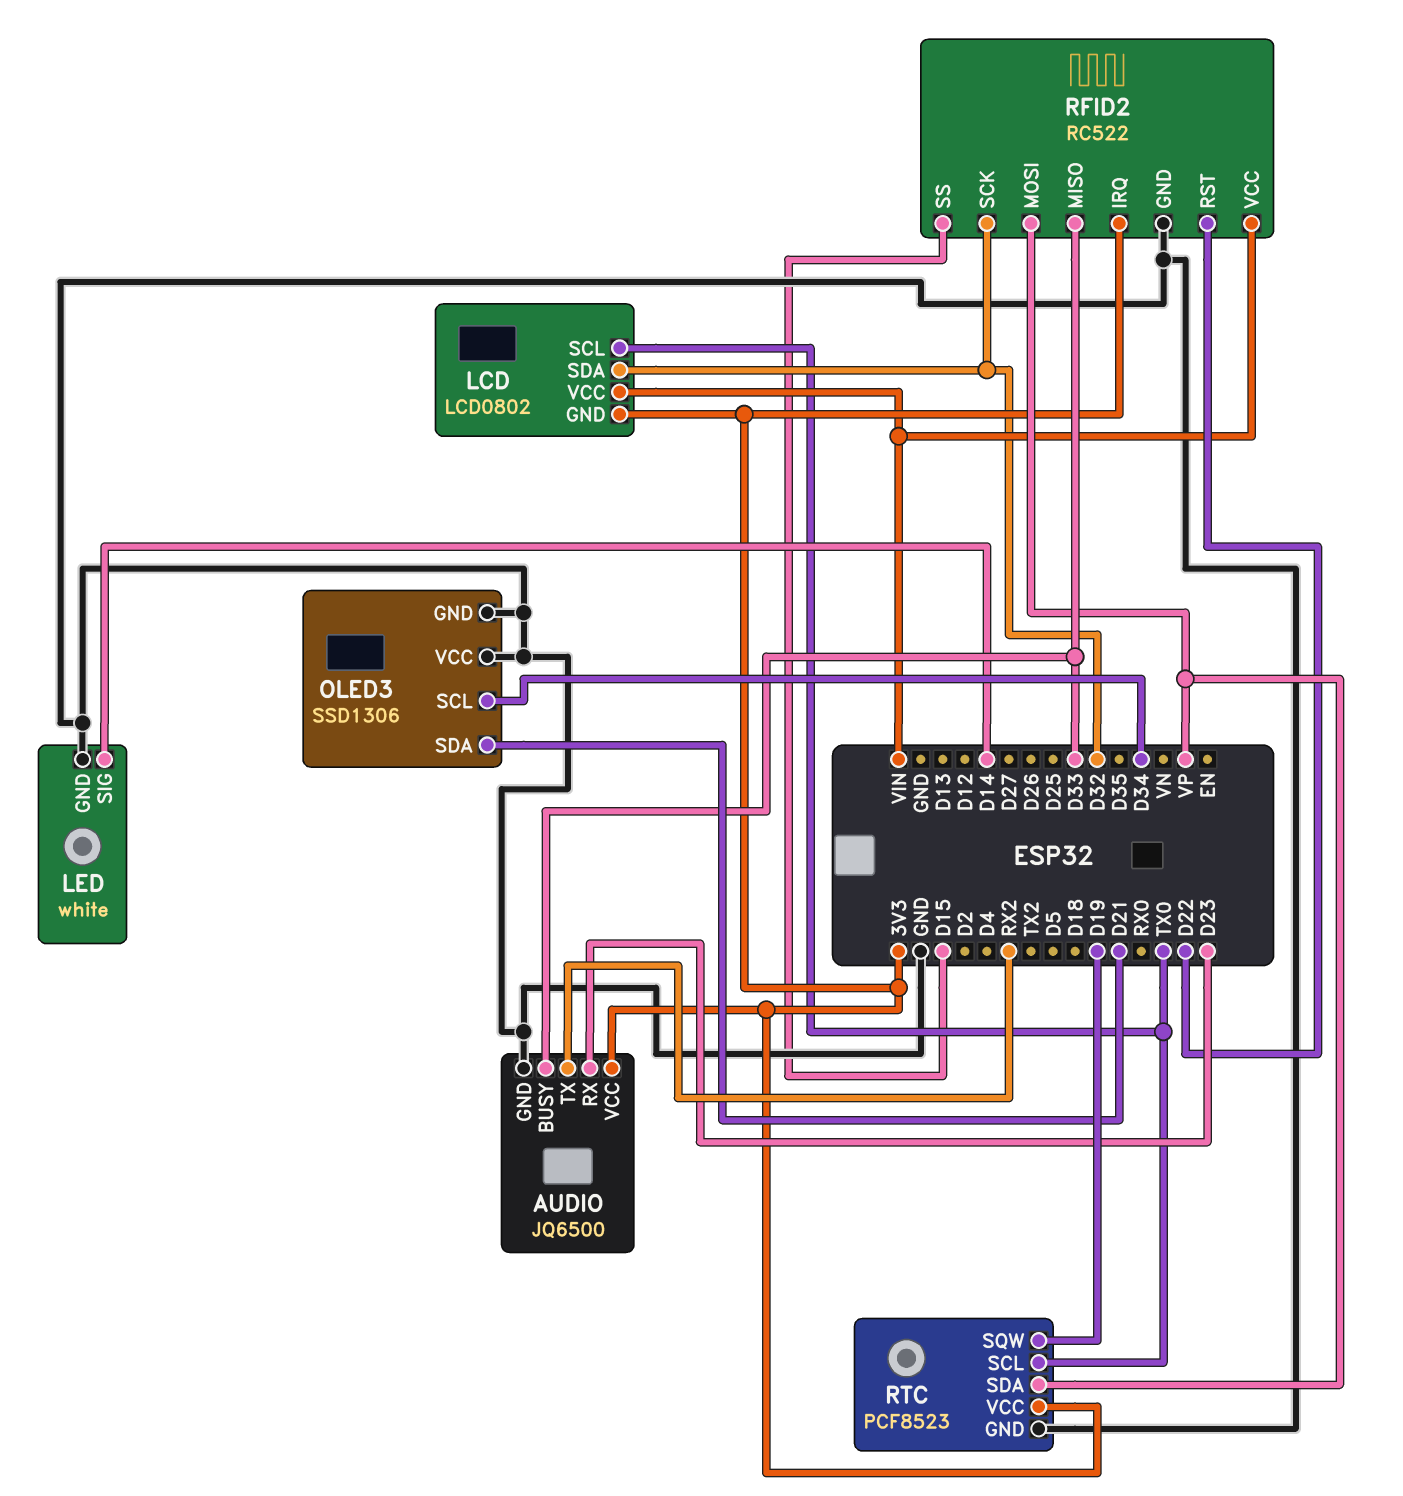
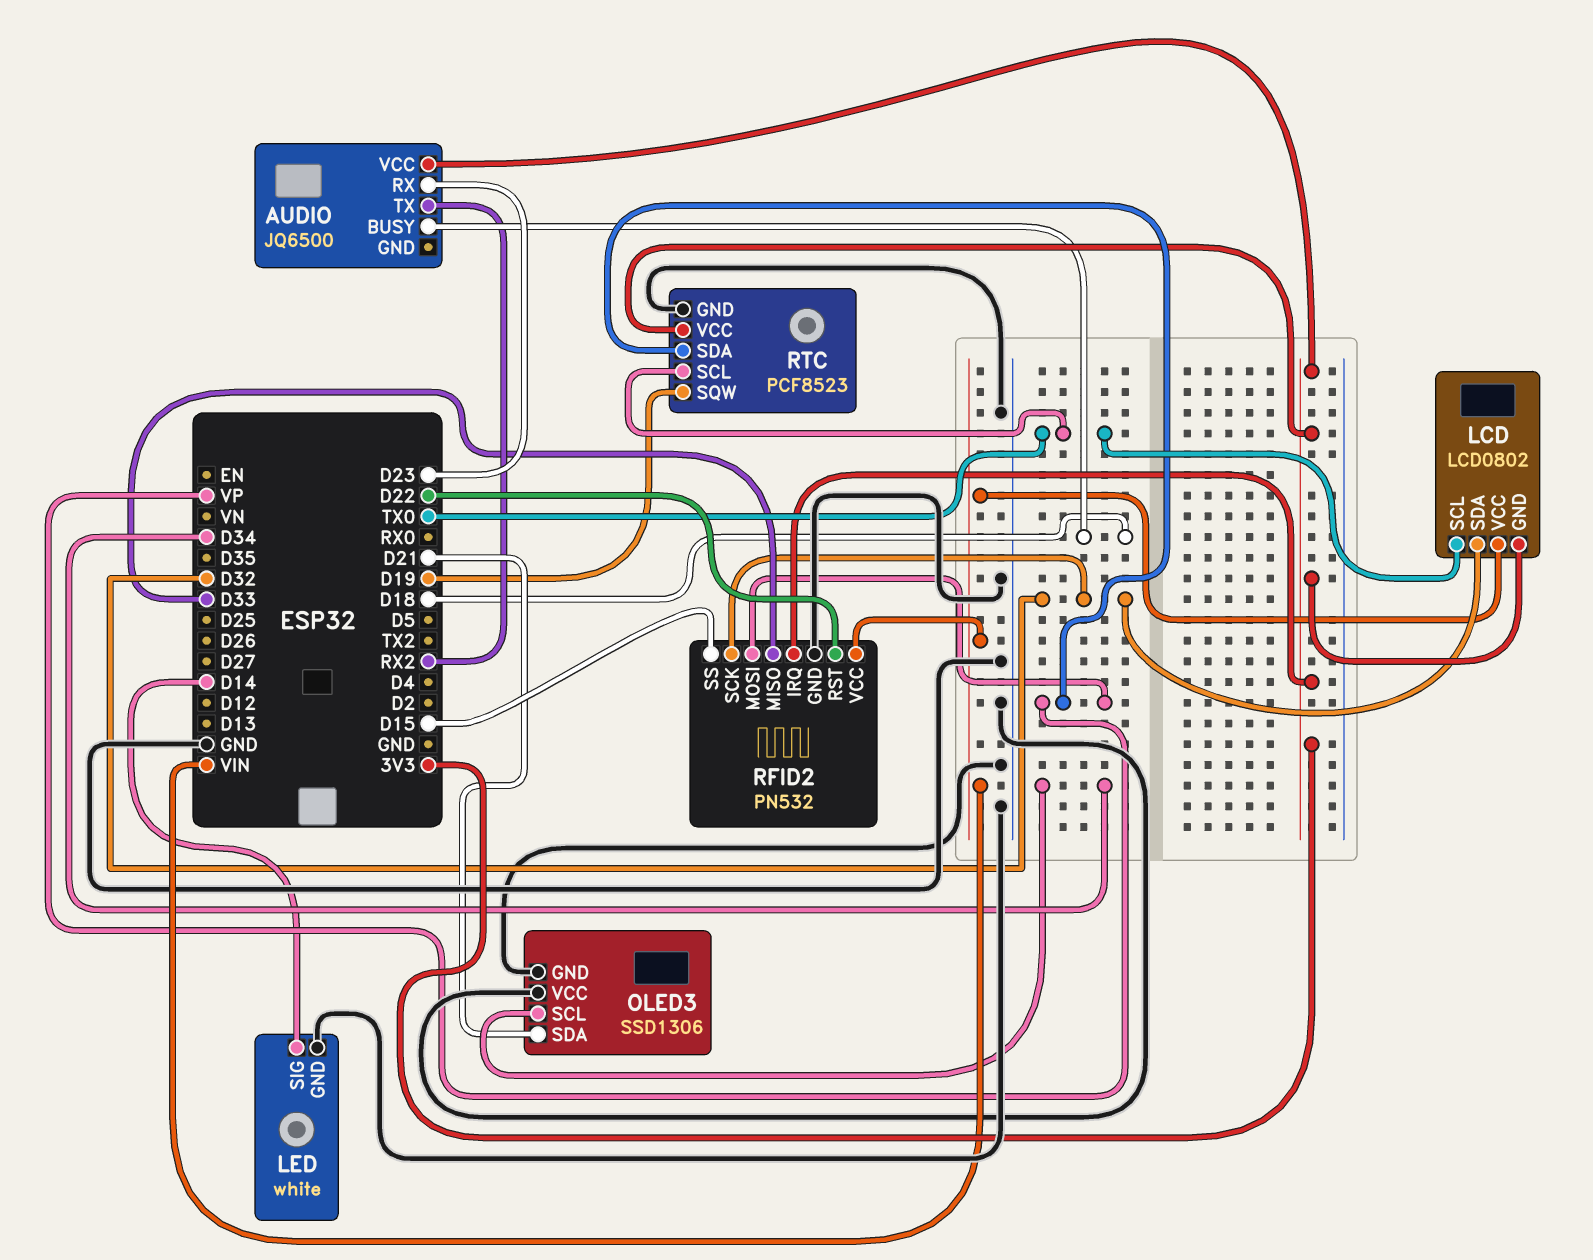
AUDIO pin BUSY: D33 -> D18
AUDIO pin GND: GND -> none
RFID2: RC522 -> PN532

